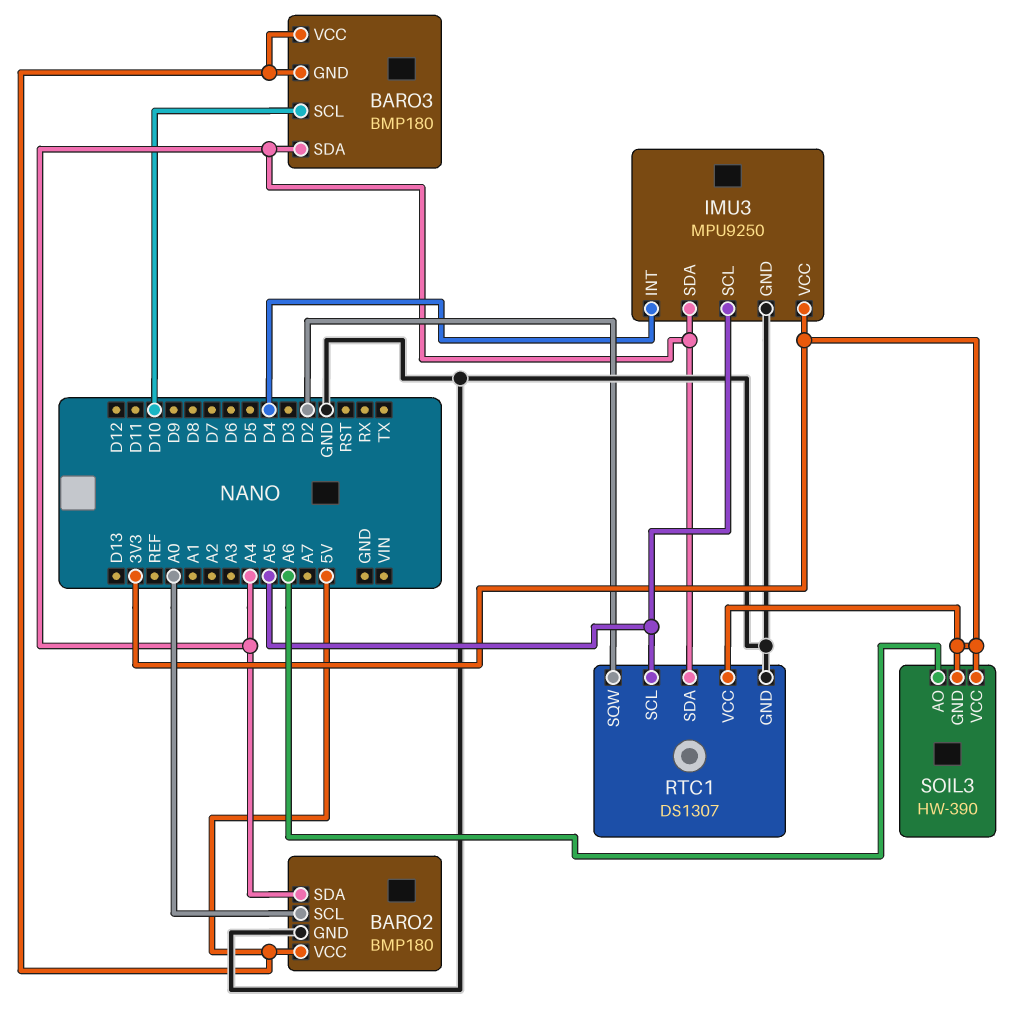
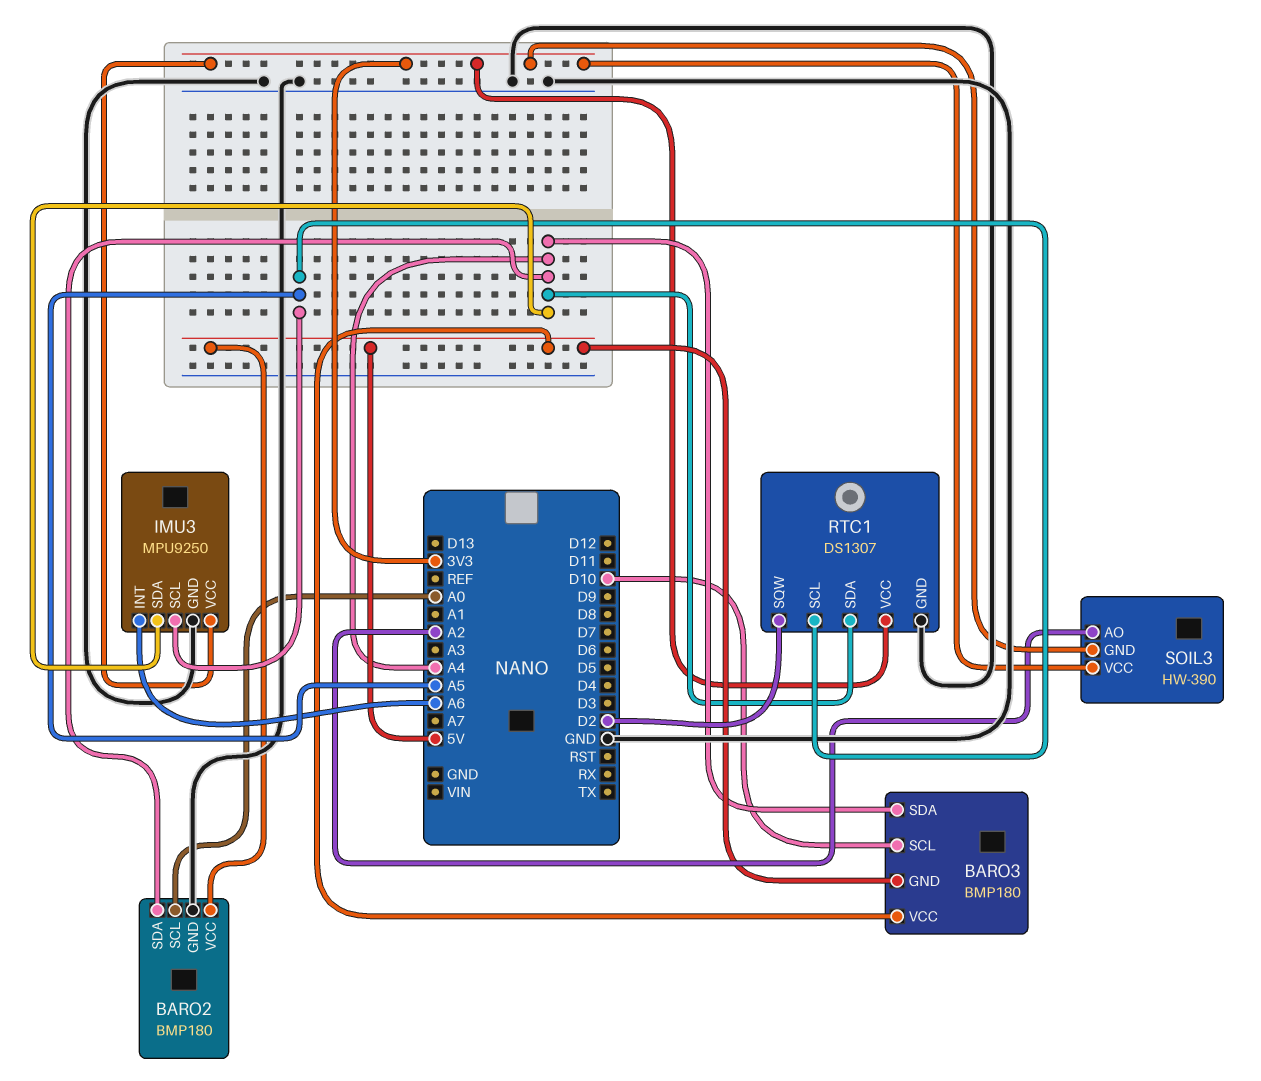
IMU3 pin INT: D4 -> A6
SOIL3 pin AO: A6 -> A2

